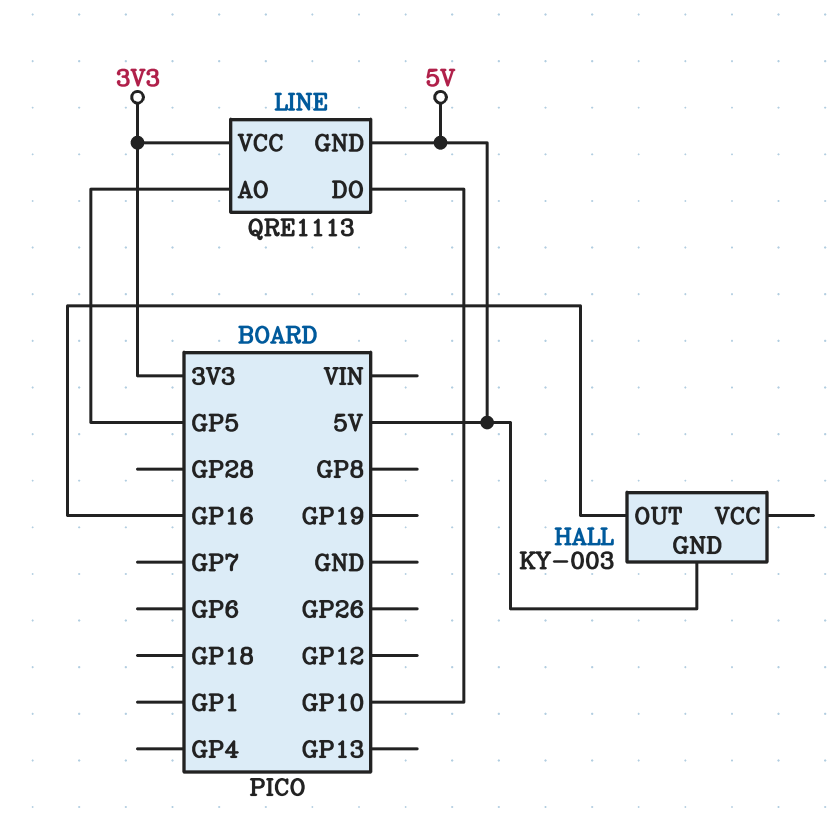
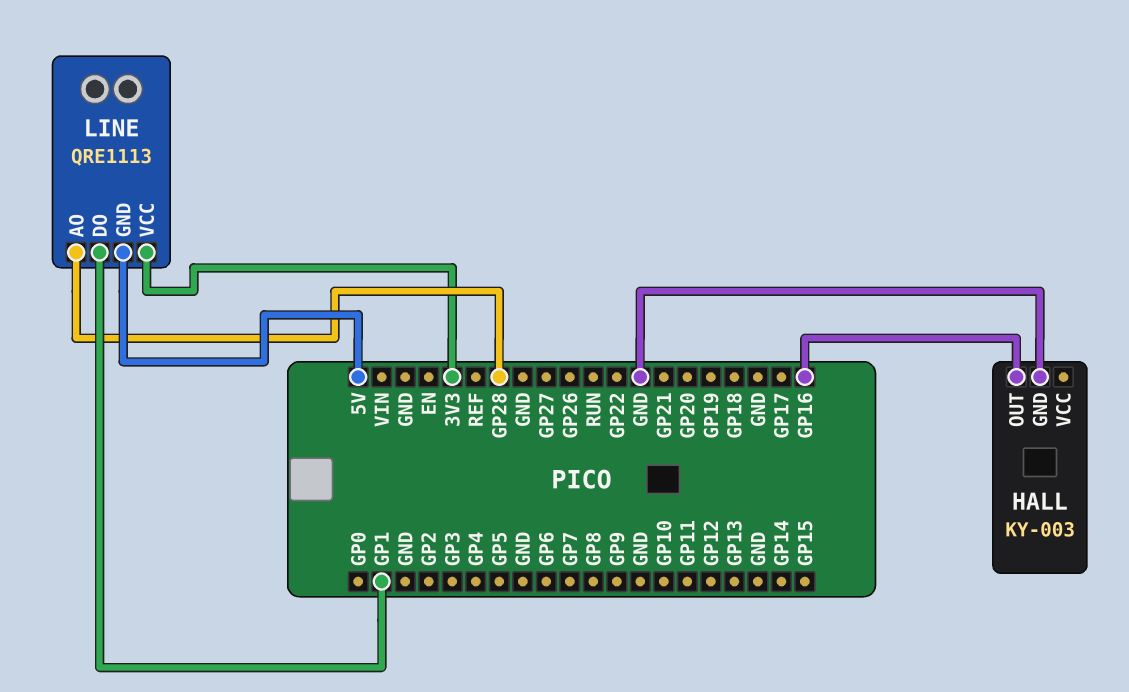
HALL pin GND: 5V -> GND
LINE pin AO: GP5 -> GP28
LINE pin DO: GP10 -> GP1

